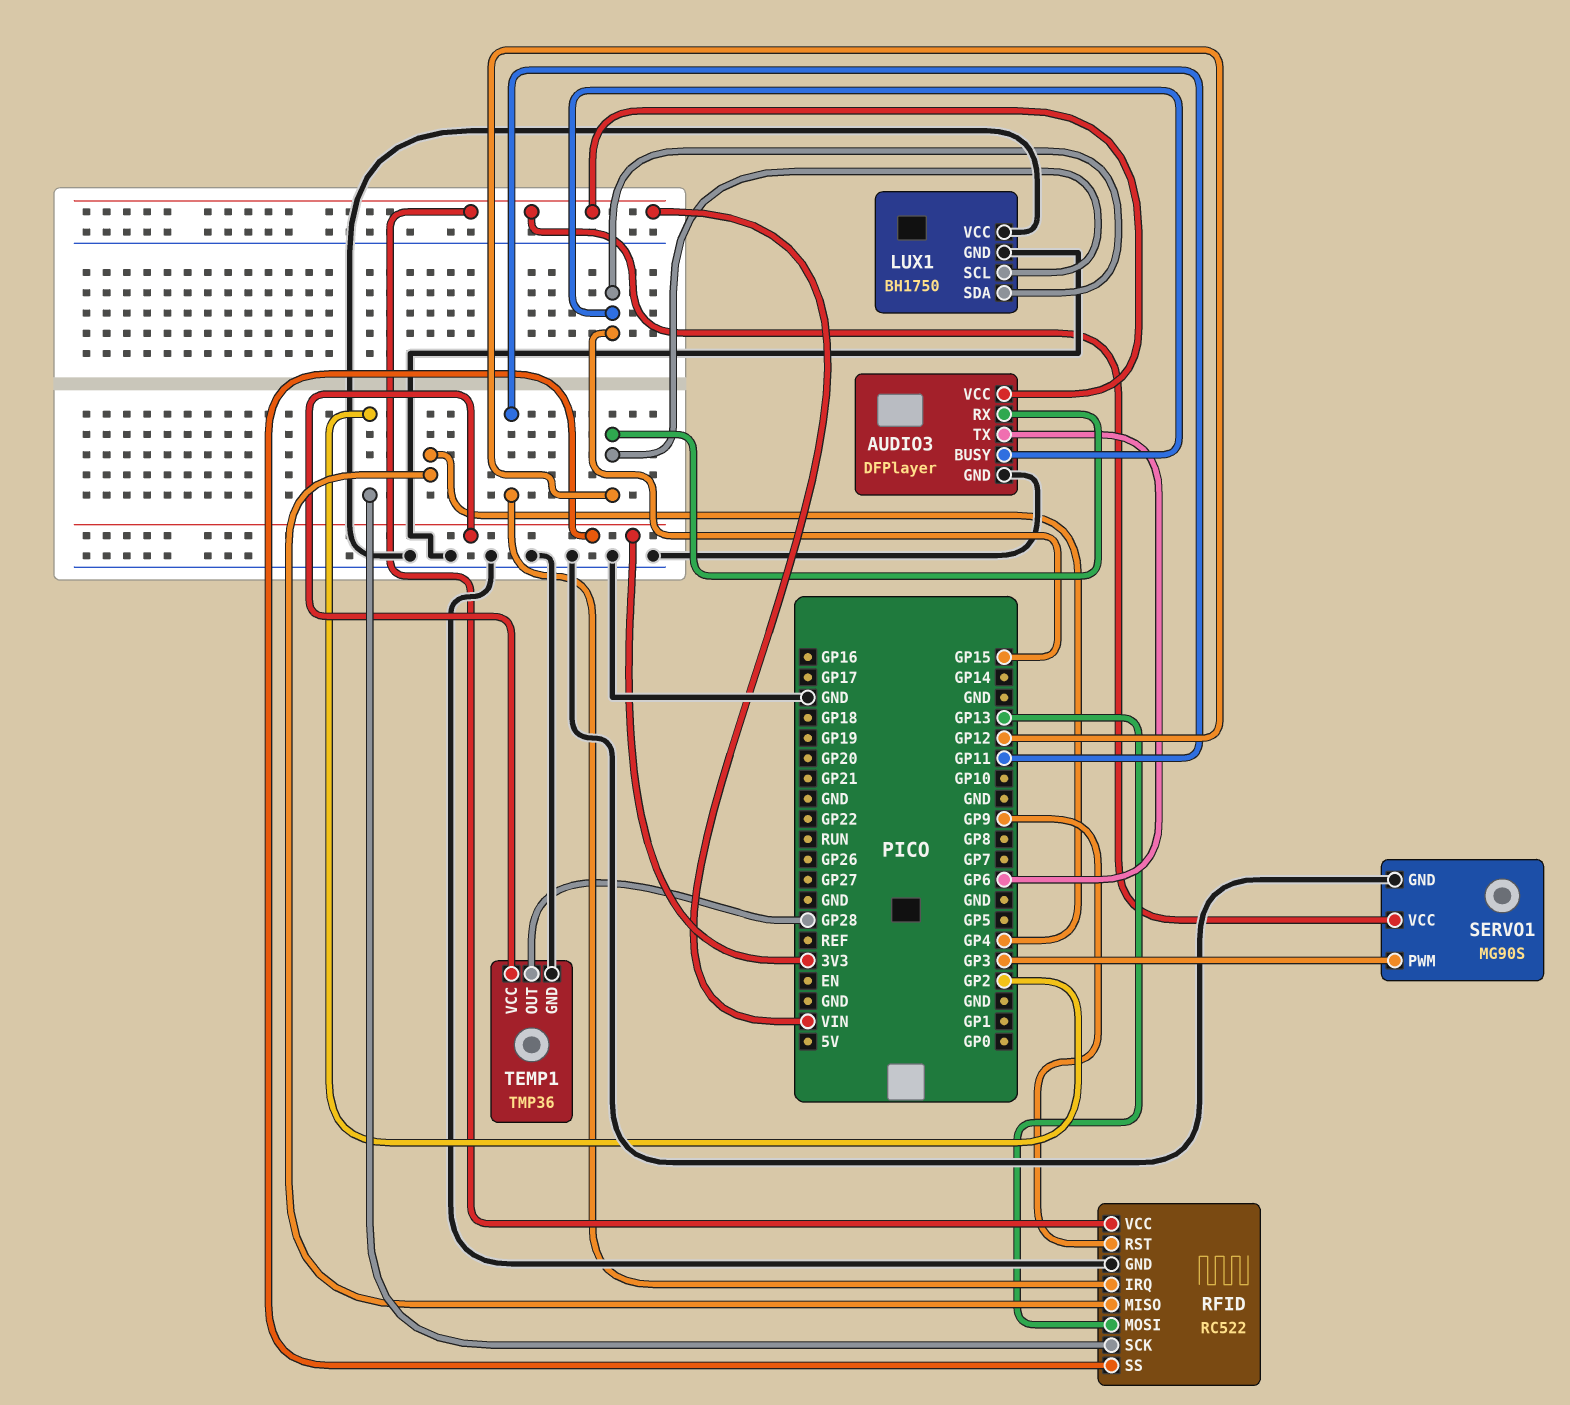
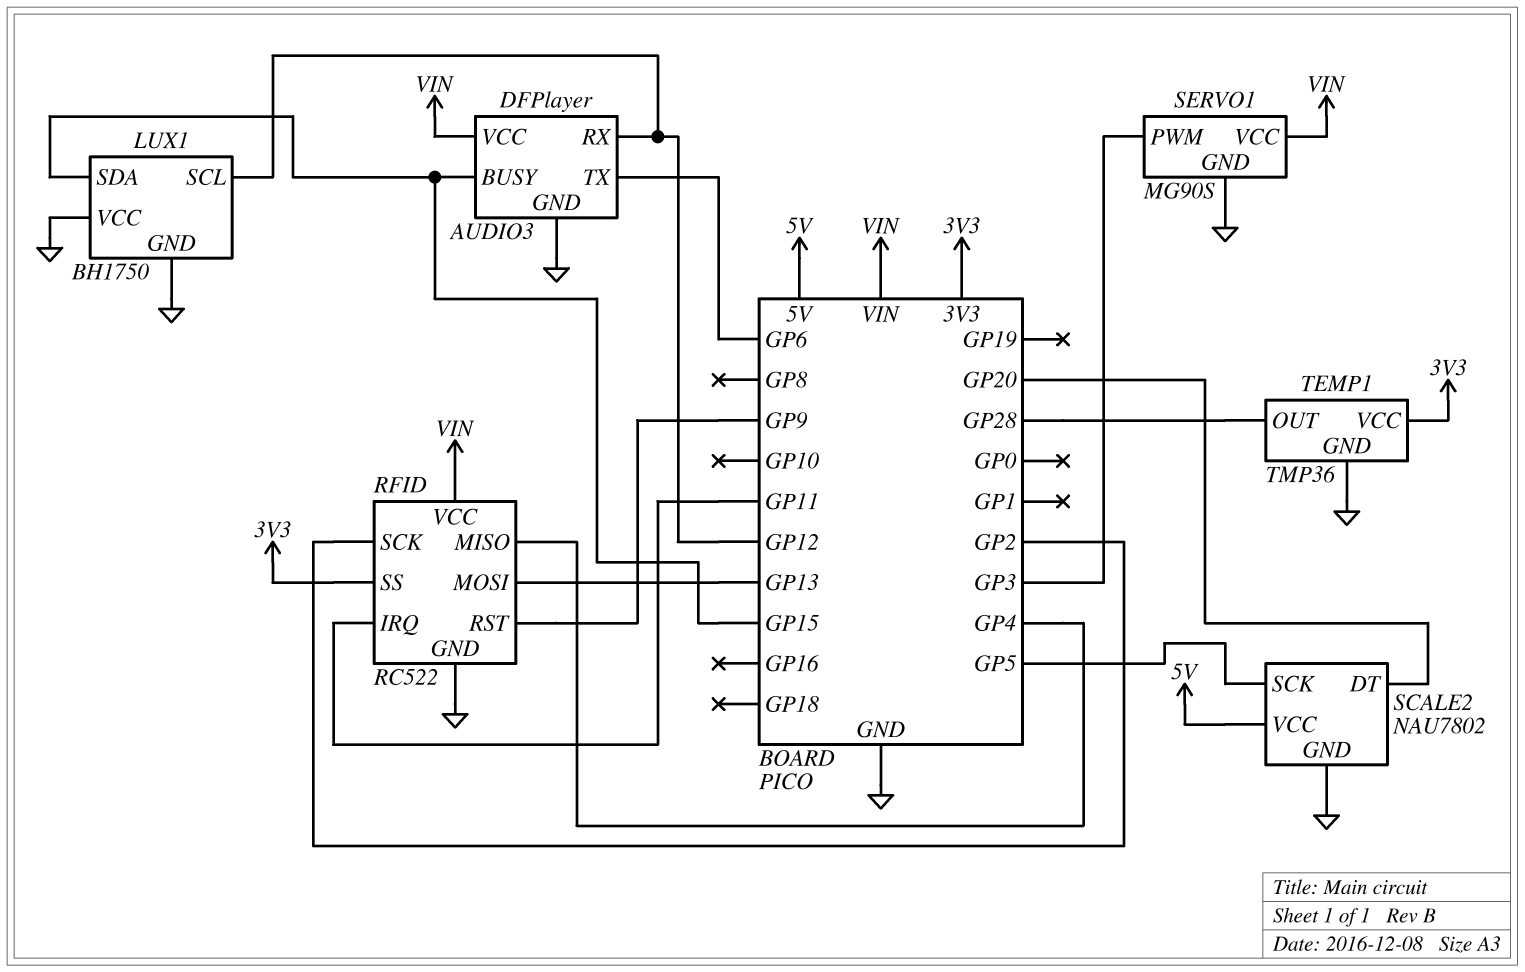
SCALE2: none -> NAU7802
SCALE2 pin DT: none -> GP20
SCALE2 pin GND: none -> GND
SCALE2 pin SCK: none -> GP5
SCALE2 pin VCC: none -> 5V

